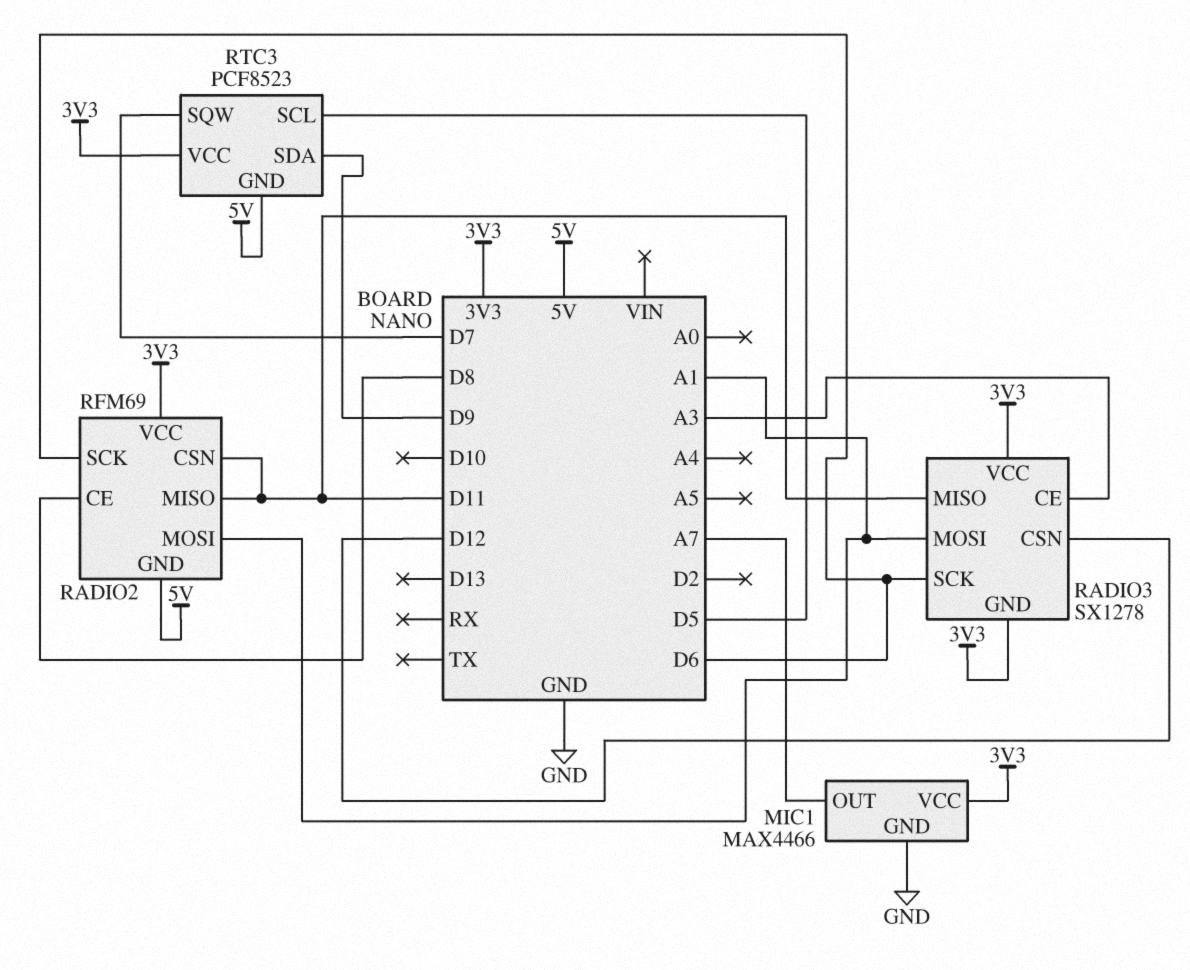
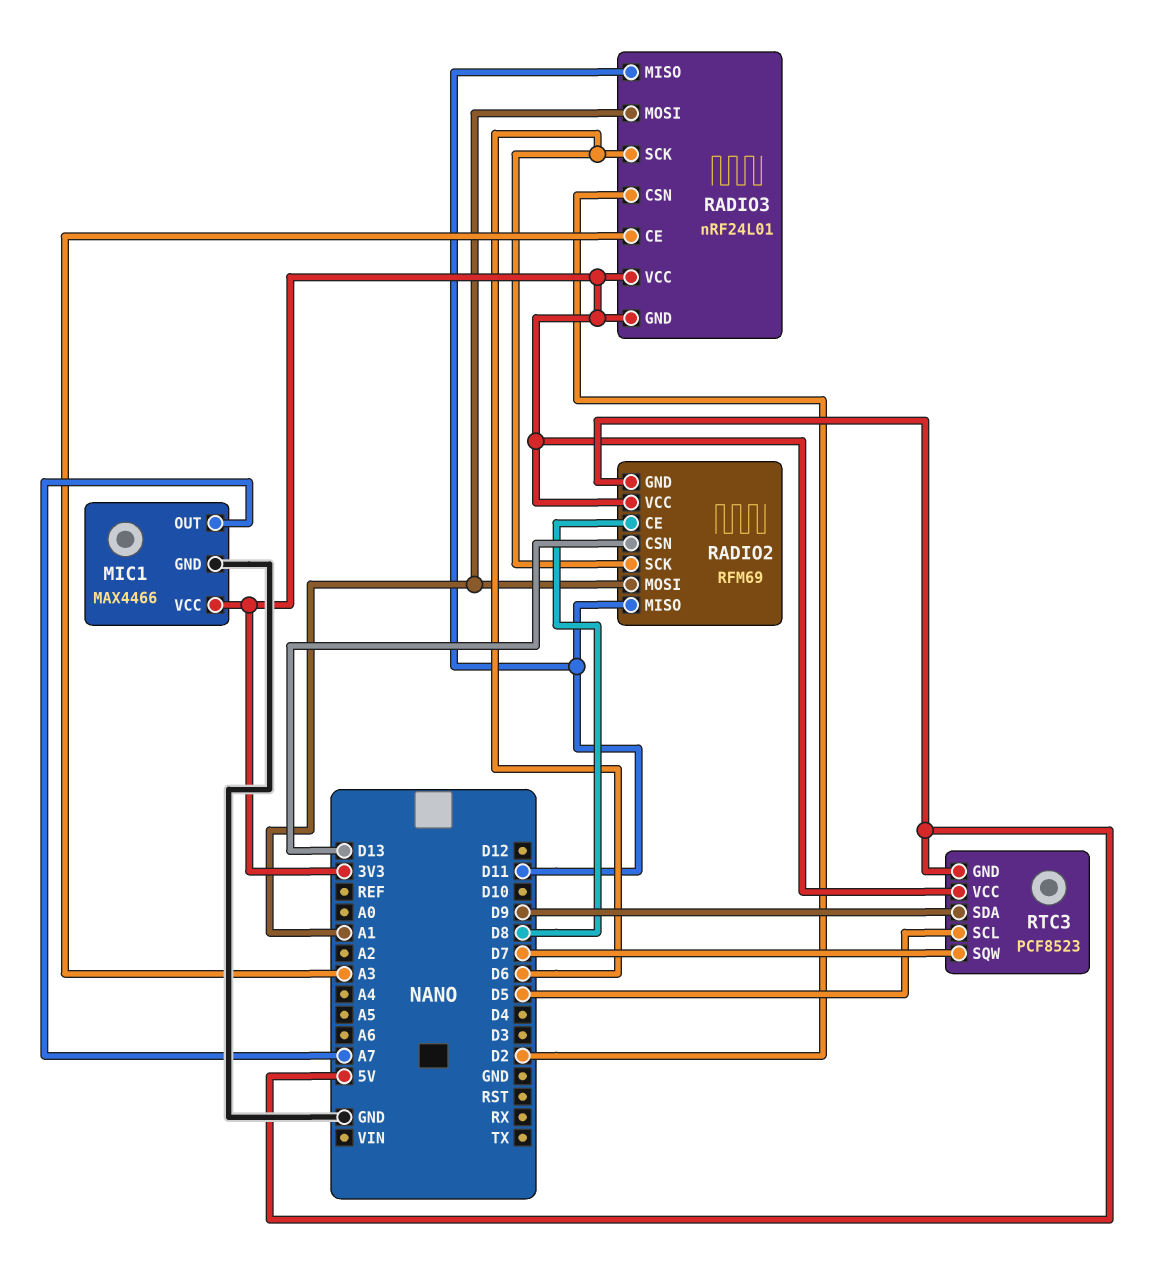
RADIO2 pin CSN: D11 -> D13
RADIO3: SX1278 -> nRF24L01
RADIO3 pin CSN: D12 -> D2

